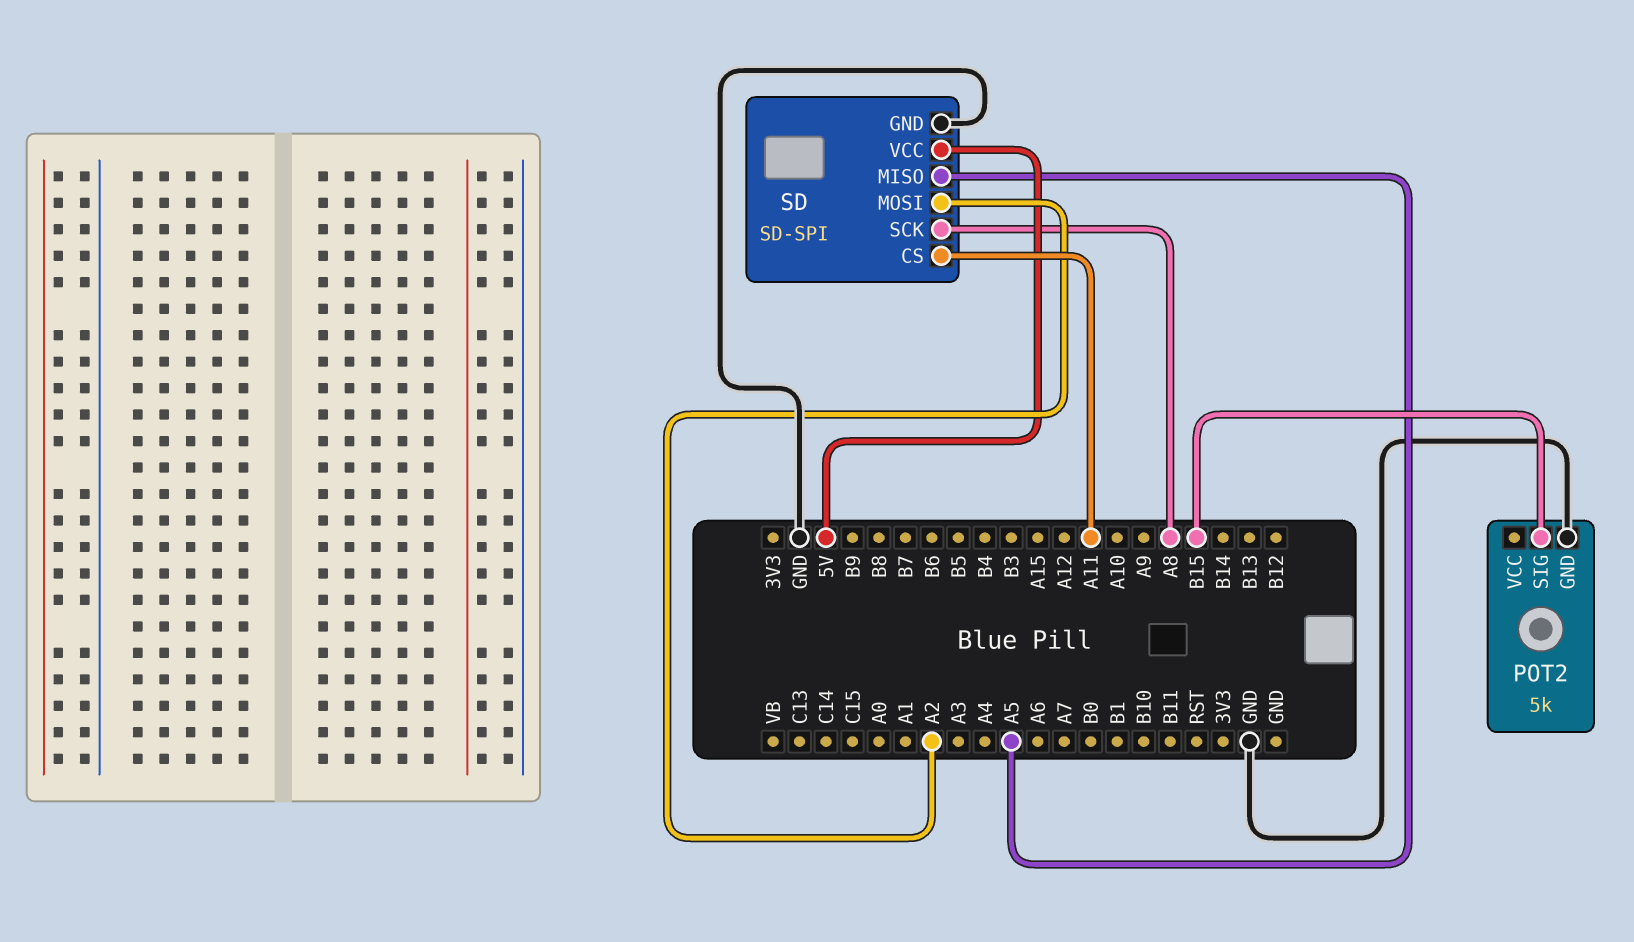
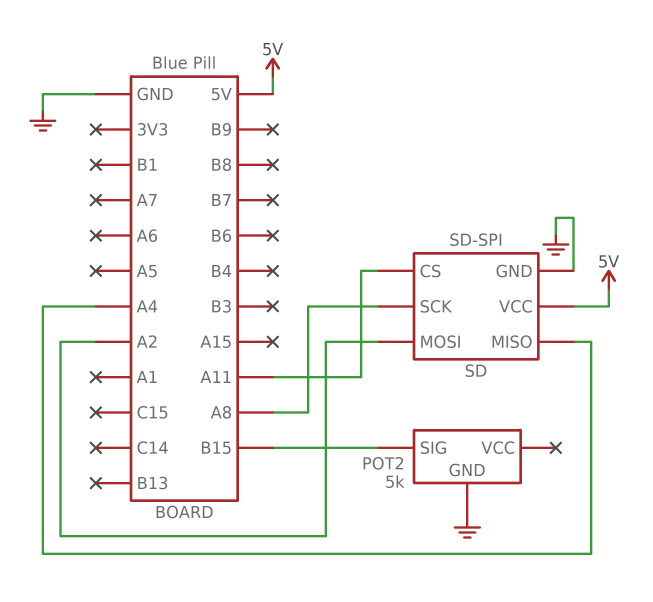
SD pin MISO: A5 -> A4

